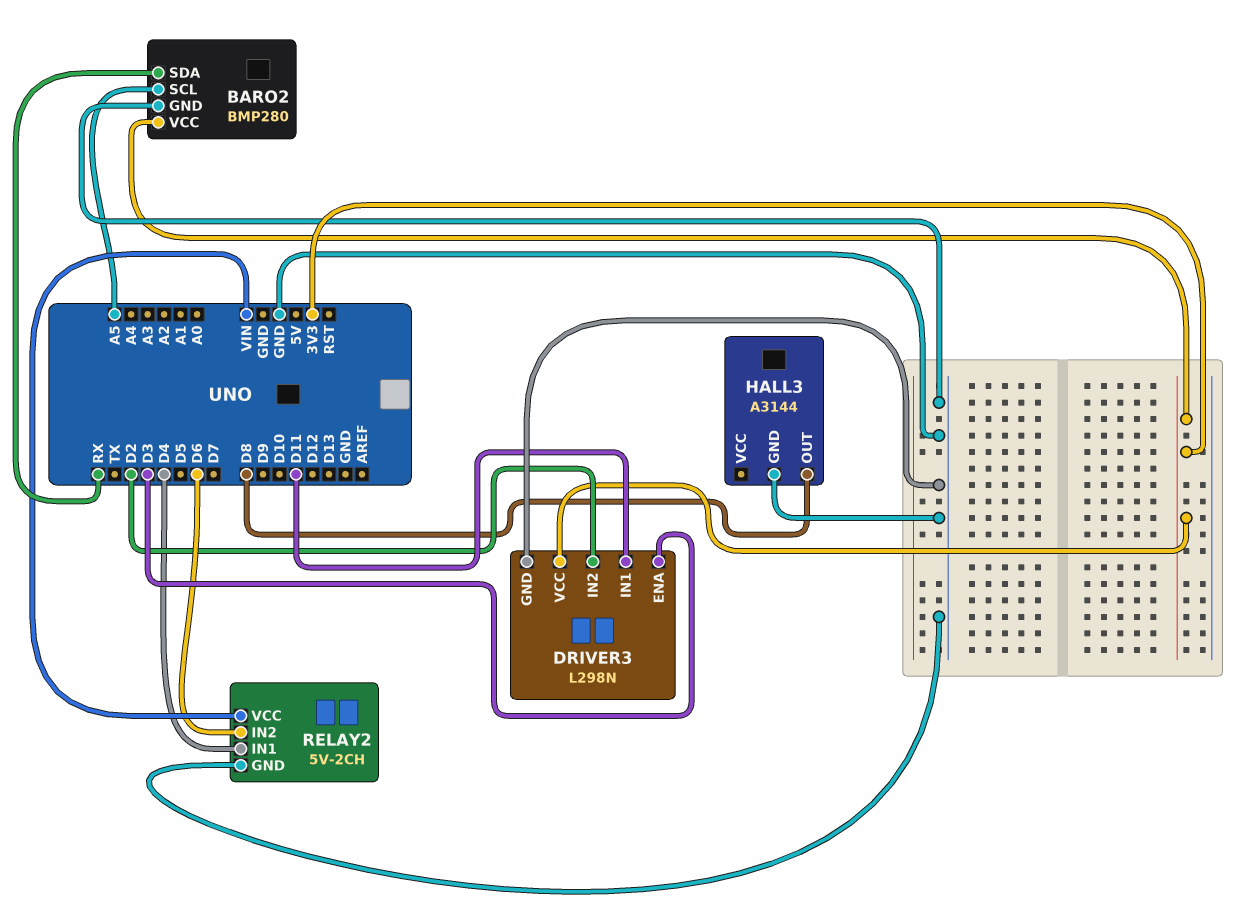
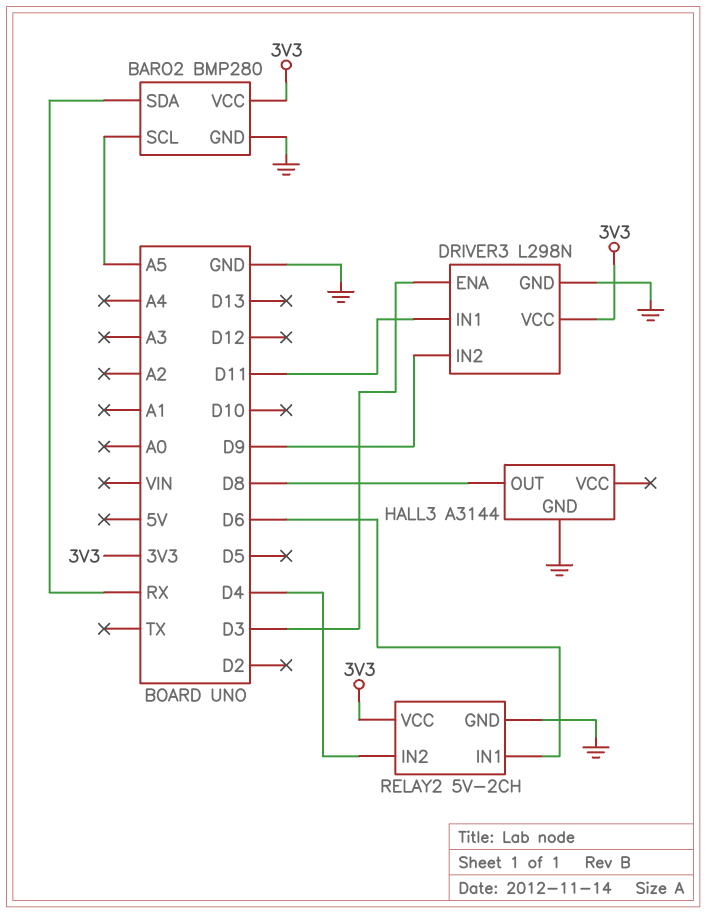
DRIVER3 pin IN2: D2 -> D9
RELAY2 pin IN1: D4 -> D6
RELAY2 pin IN2: D6 -> D4
RELAY2 pin VCC: VIN -> 3V3

